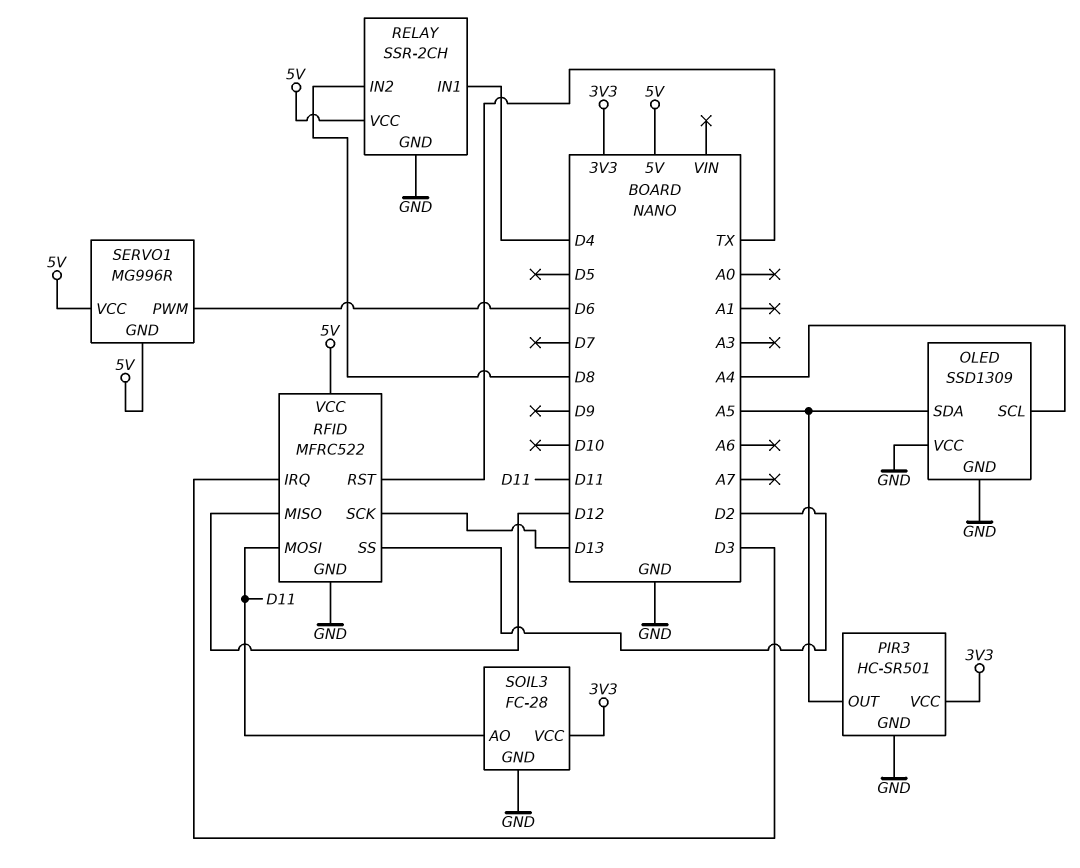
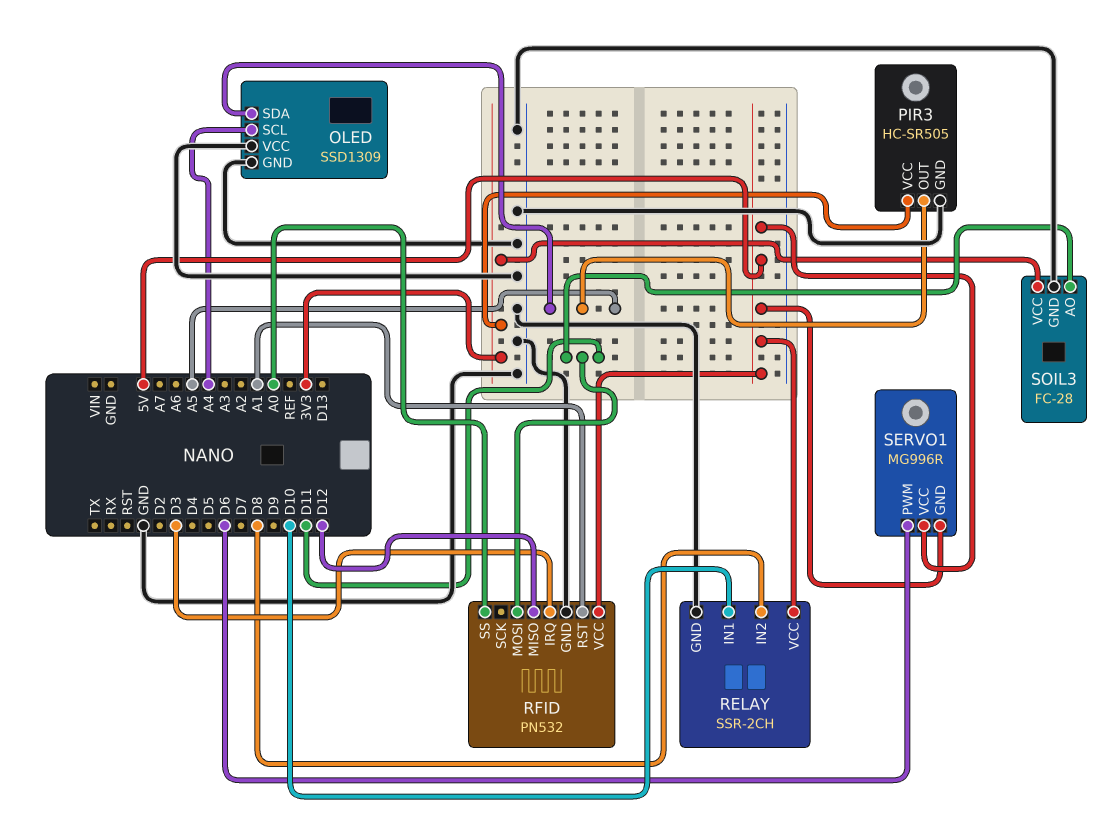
PIR3: HC-SR501 -> HC-SR505
RELAY pin IN1: D4 -> D10
RFID: MFRC522 -> PN532
RFID pin RST: TX -> A1
RFID pin SCK: D13 -> none
RFID pin SS: D2 -> A0

